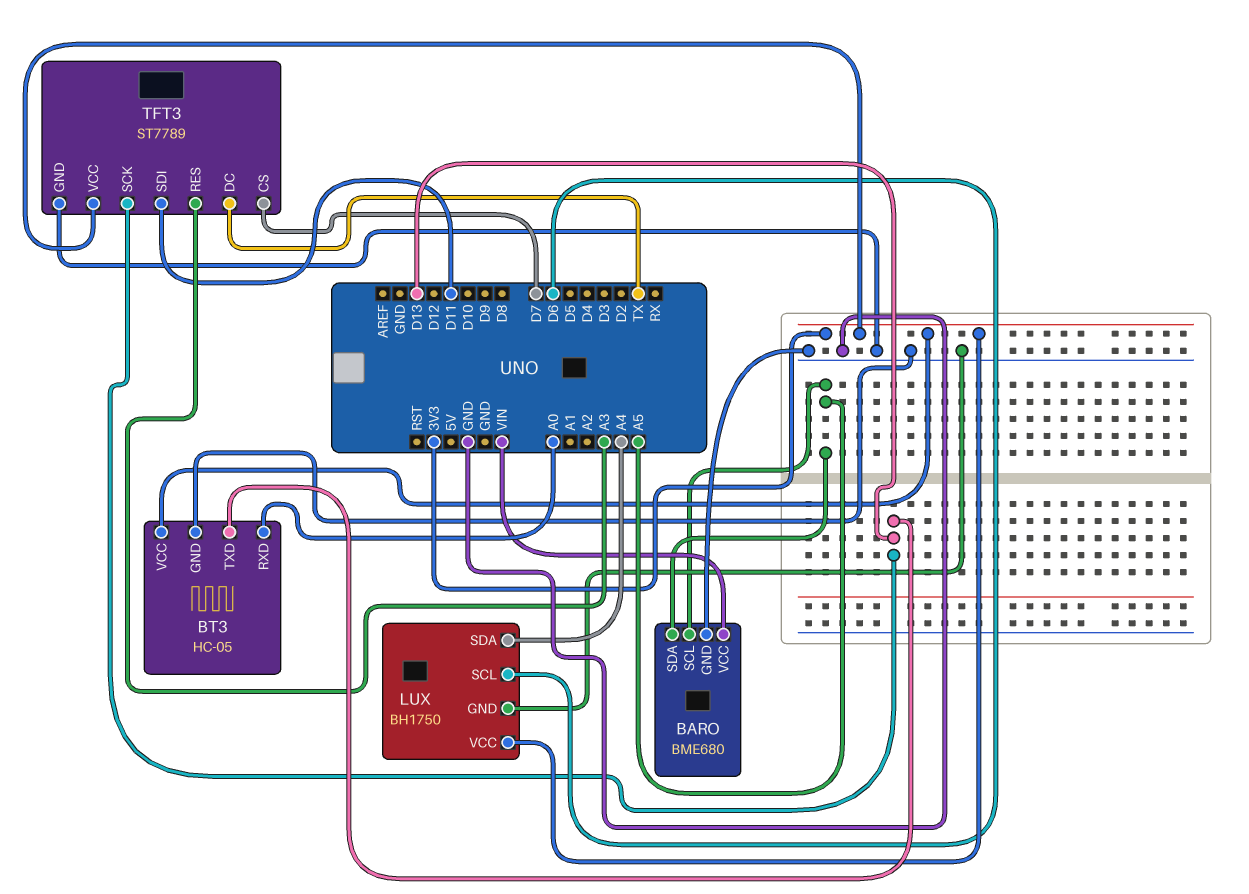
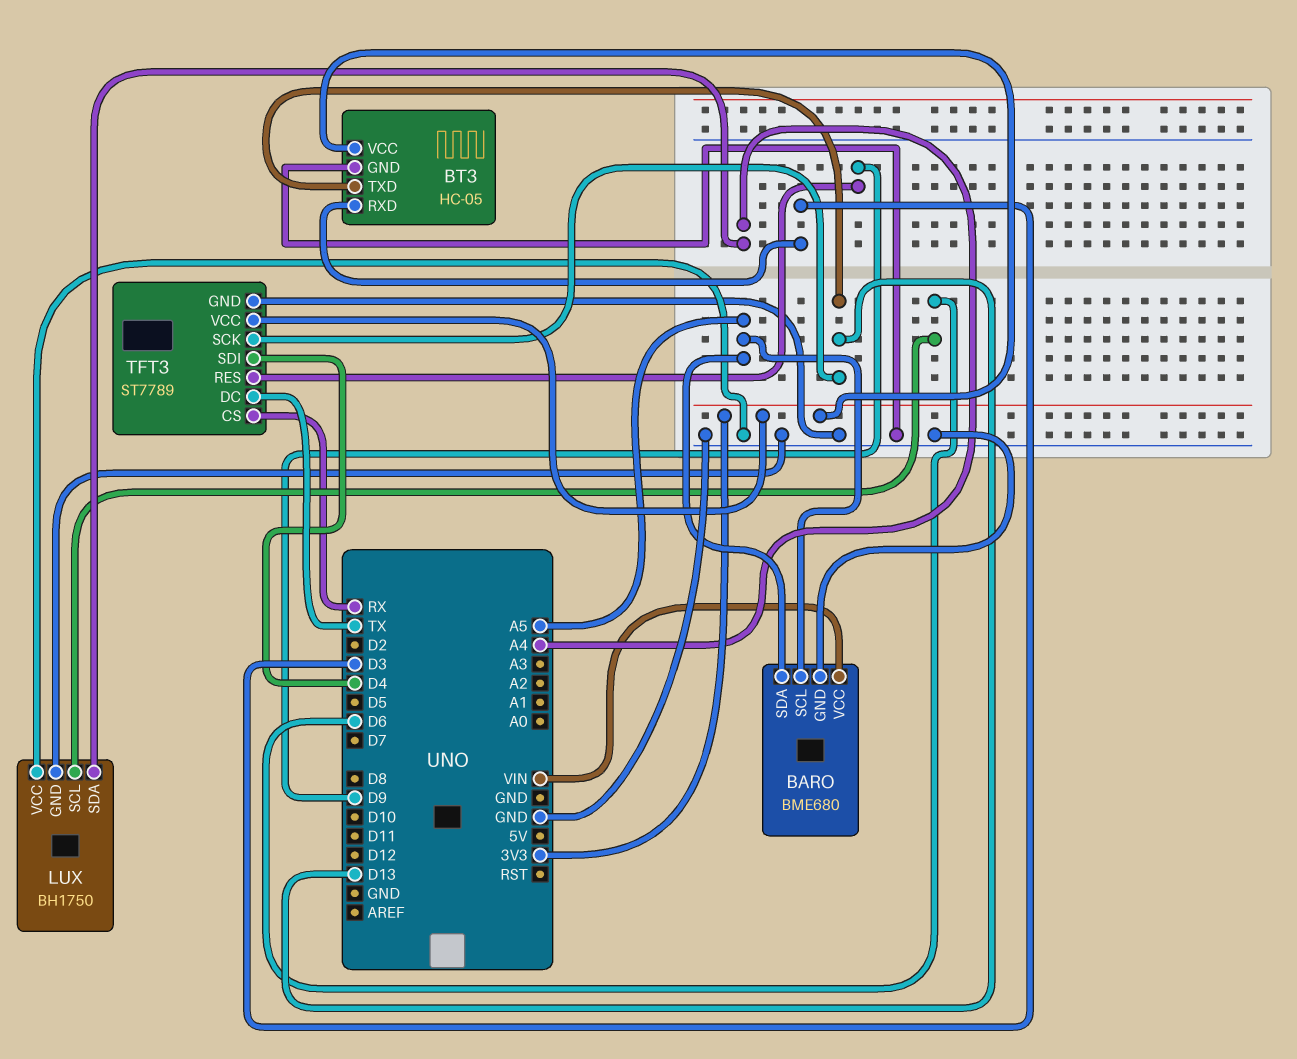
BT3 pin RXD: A0 -> D3
LUX pin VCC: 3V3 -> GND
TFT3 pin CS: D7 -> RX
TFT3 pin RES: A3 -> D9
TFT3 pin SDI: D11 -> D4

